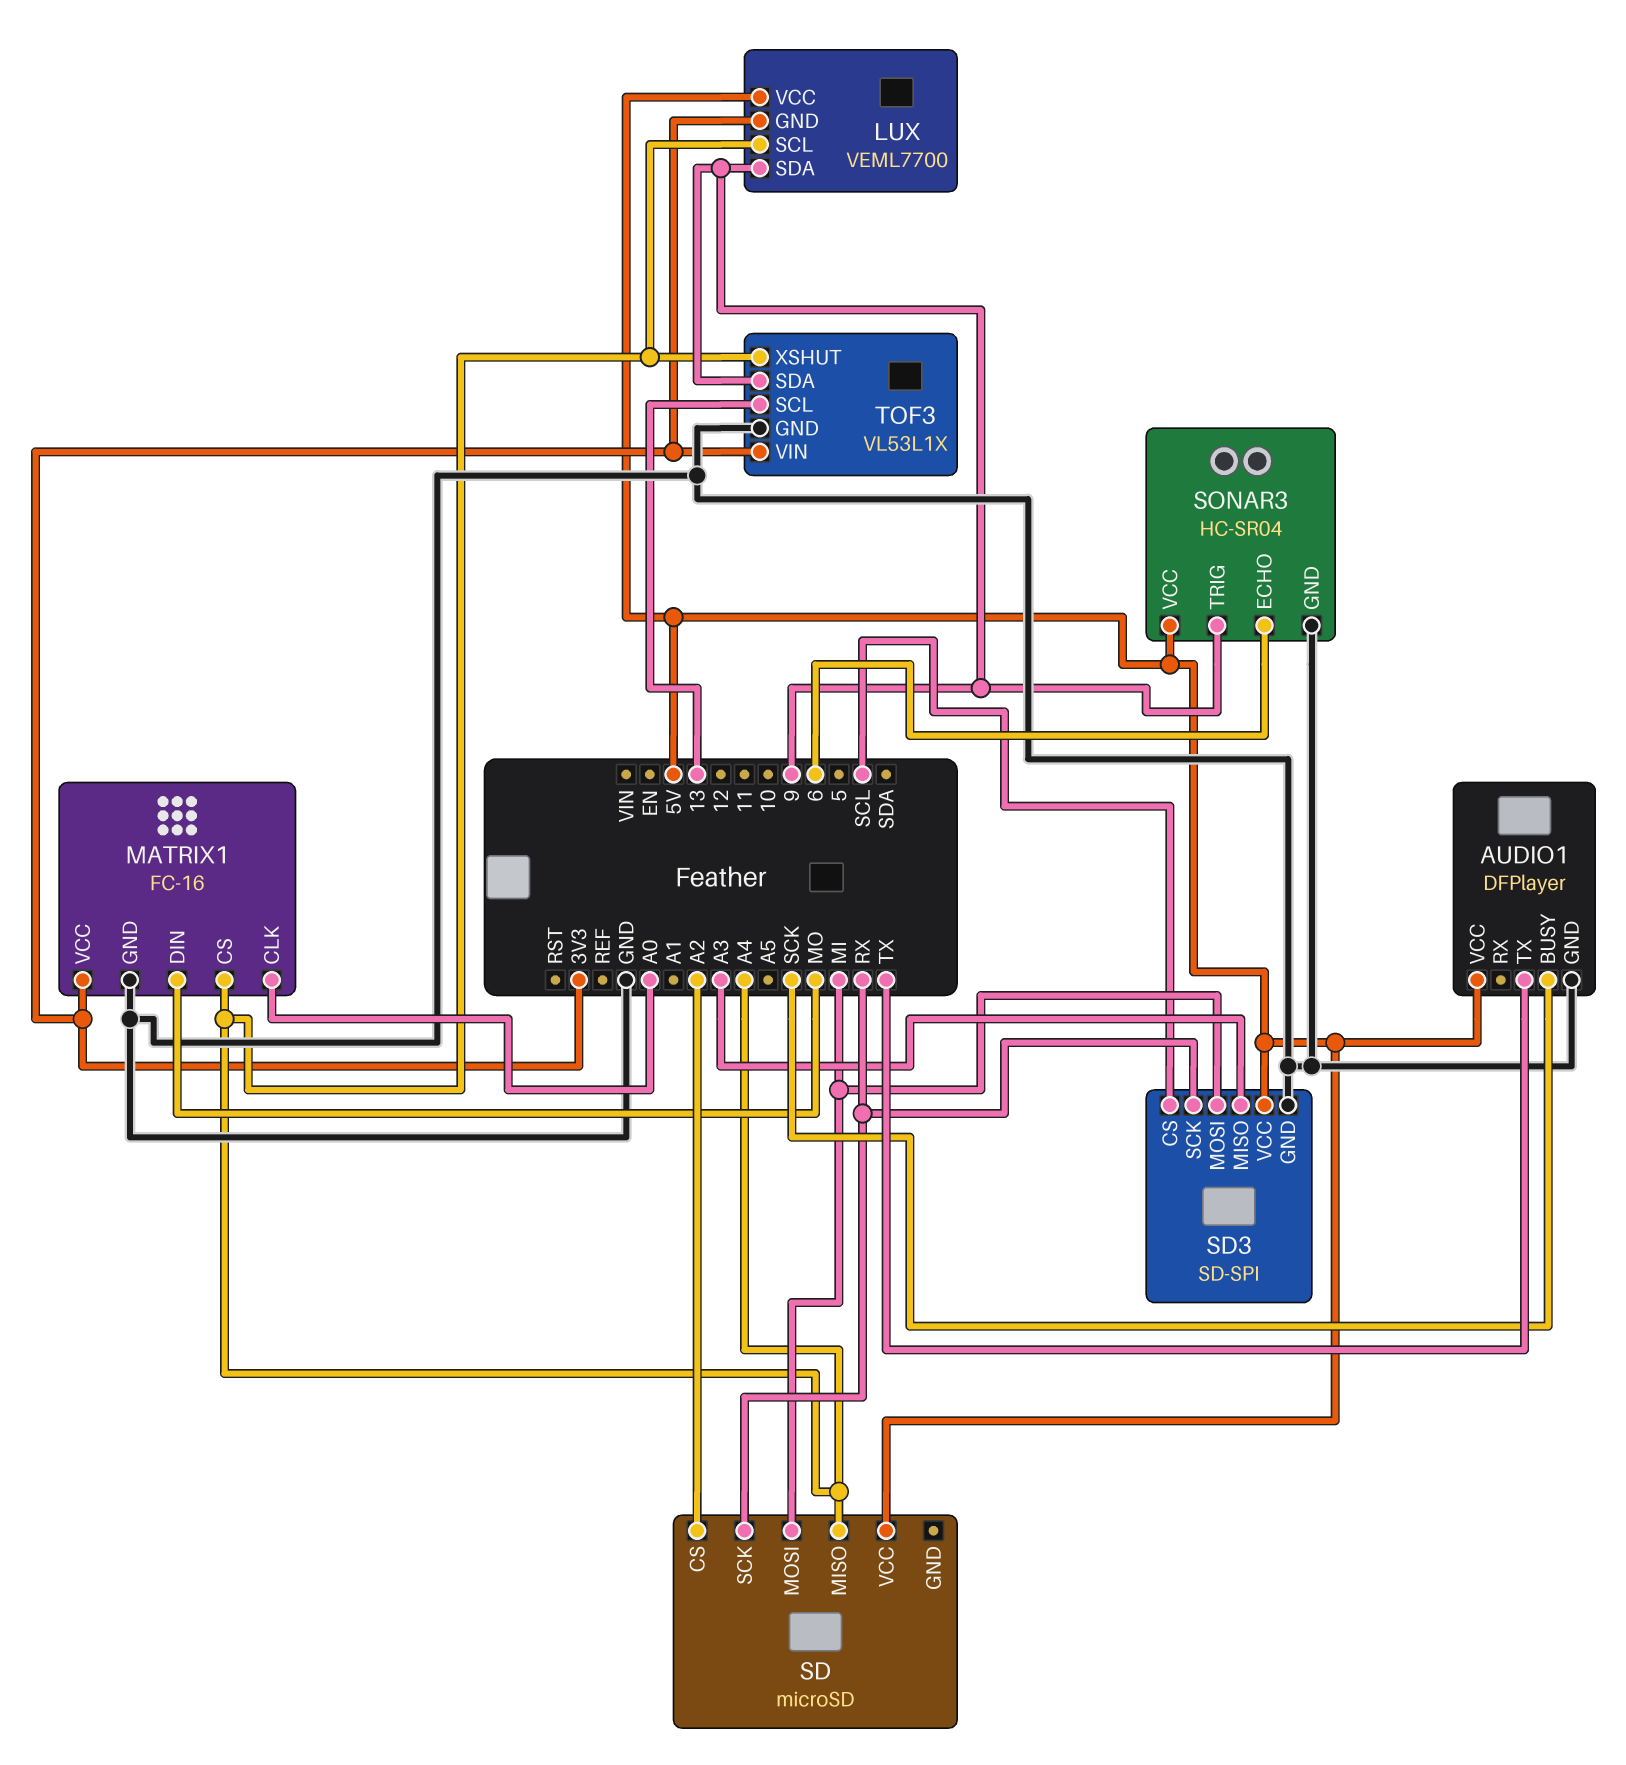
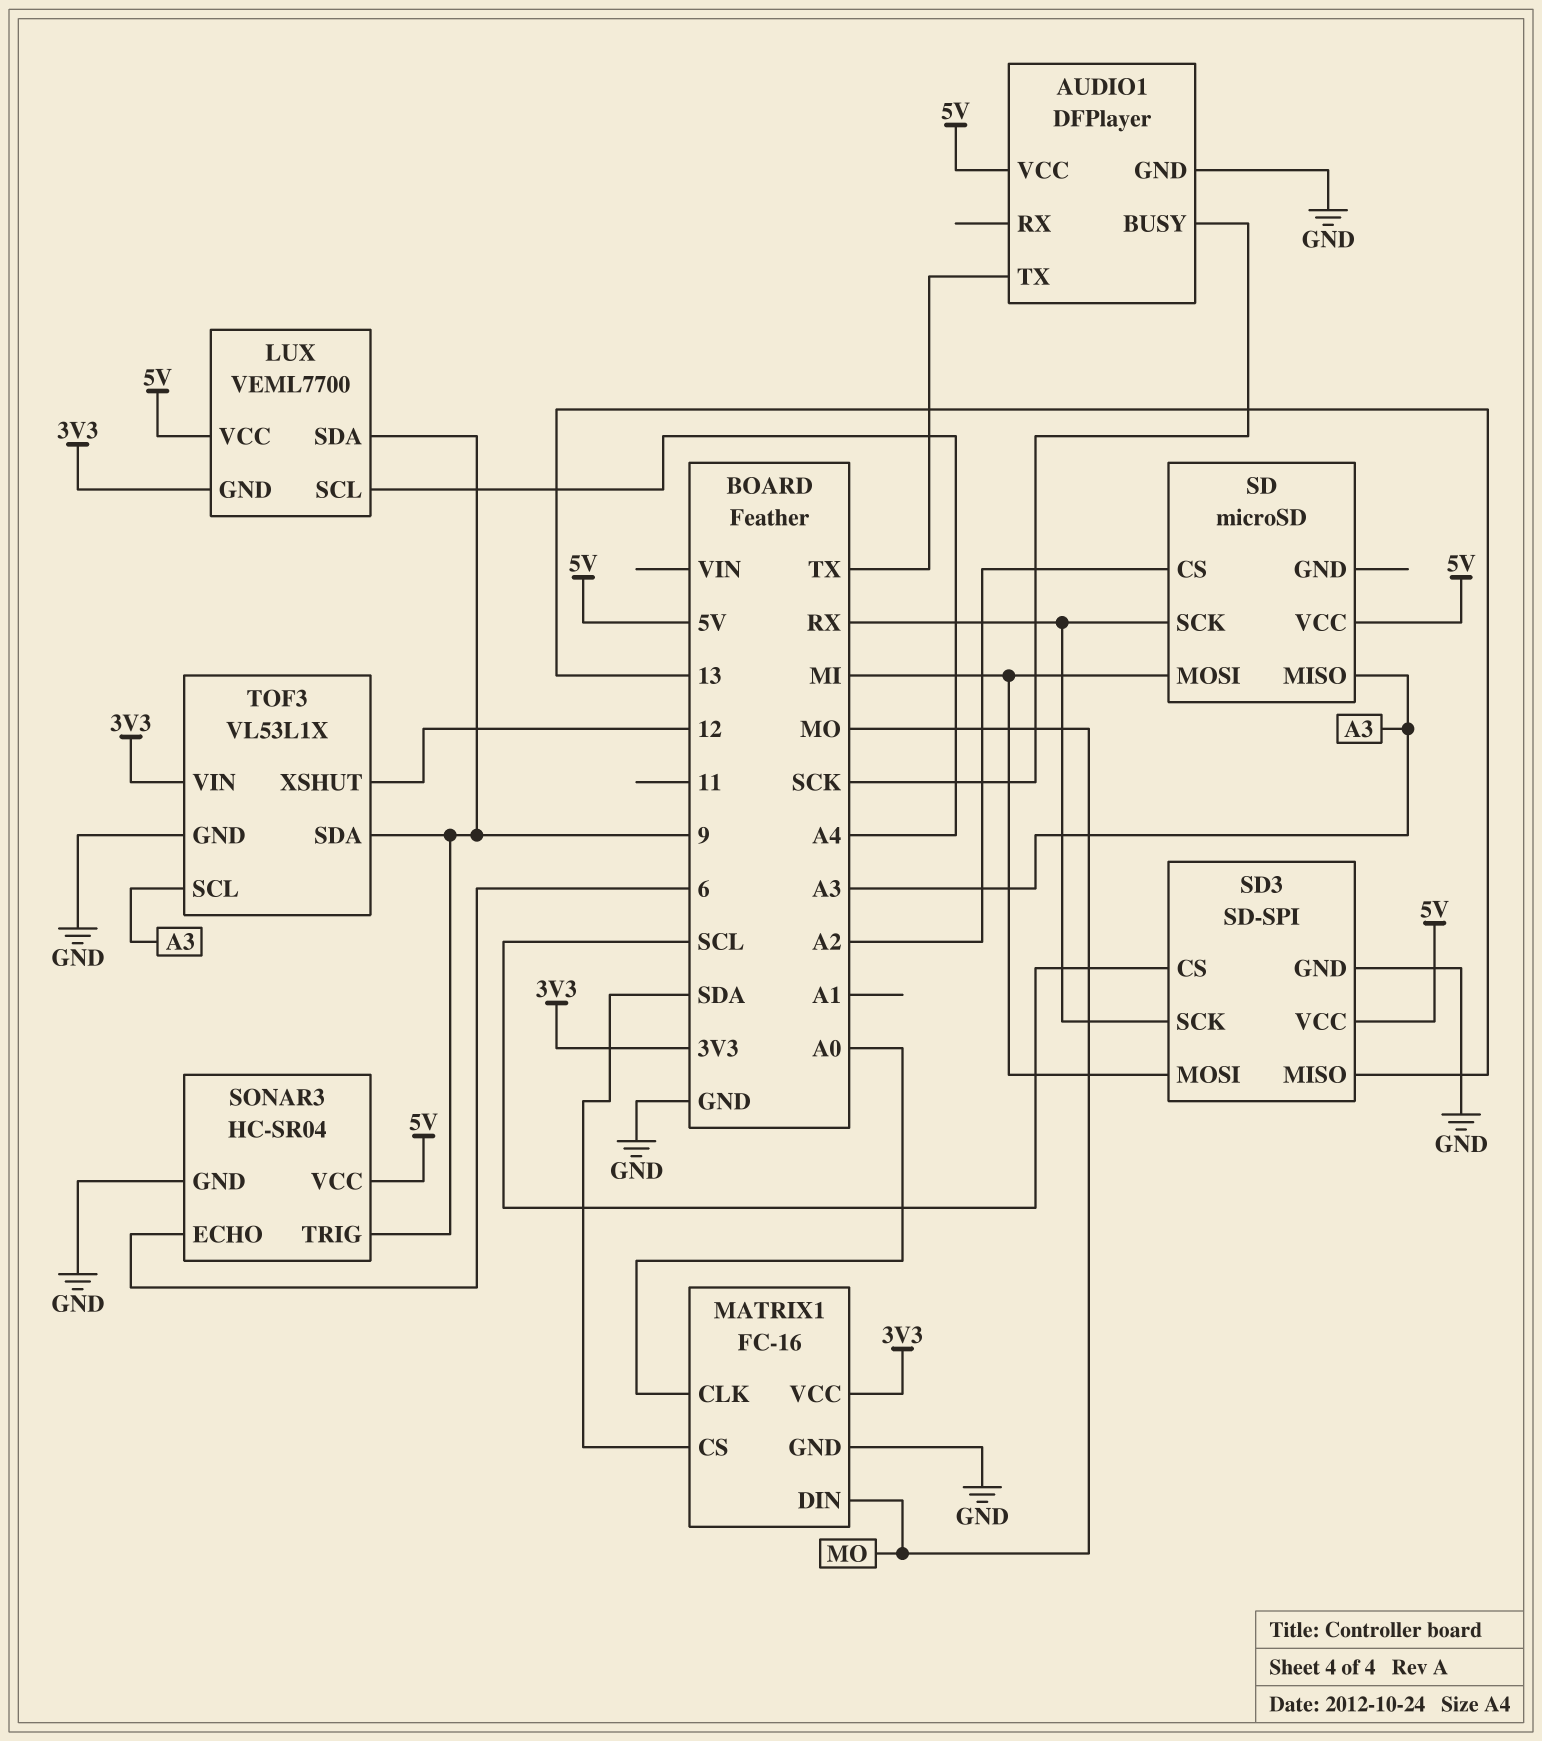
MATRIX1 pin CS: A4 -> SDA
SD pin MISO: A4 -> A3
SD3 pin MISO: A3 -> 13
TOF3 pin SCL: 13 -> A3
TOF3 pin XSHUT: A4 -> 12

